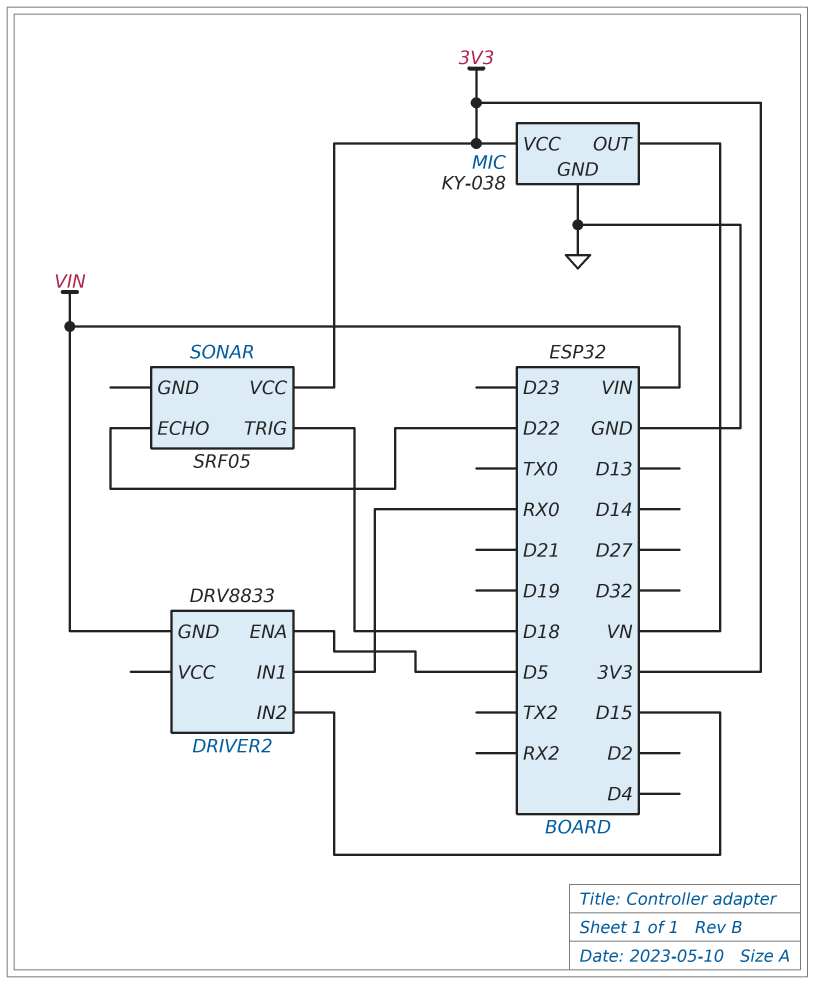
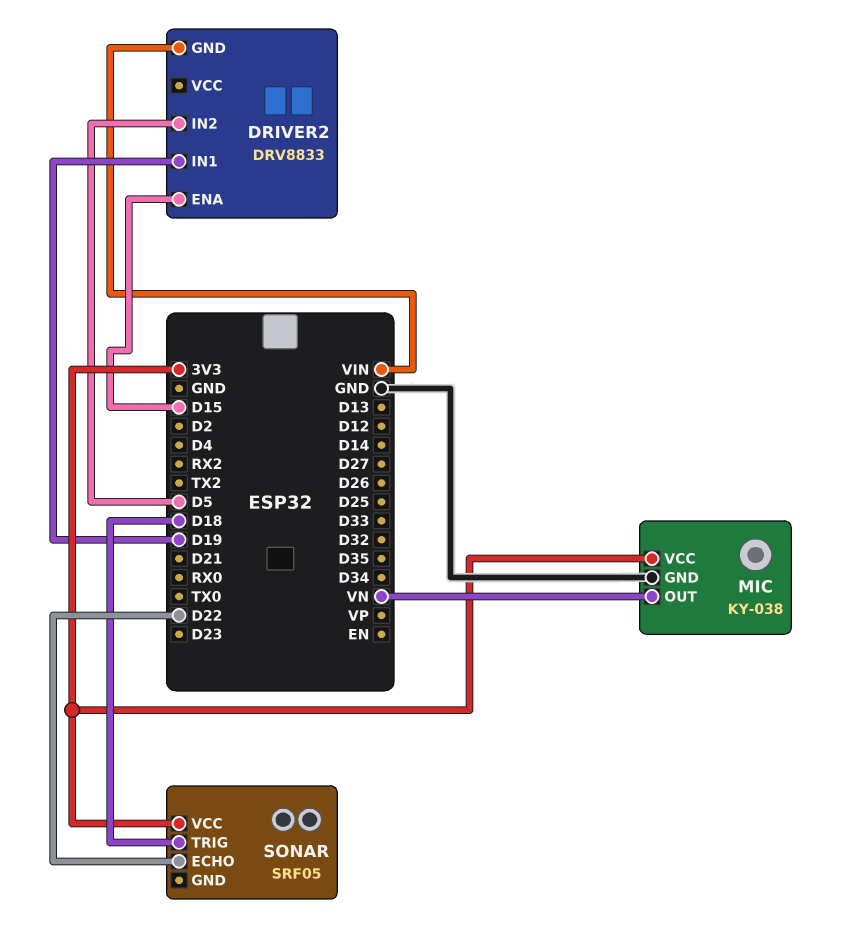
DRIVER2 pin ENA: D5 -> D15
DRIVER2 pin IN1: RX0 -> D19
DRIVER2 pin IN2: D15 -> D5

